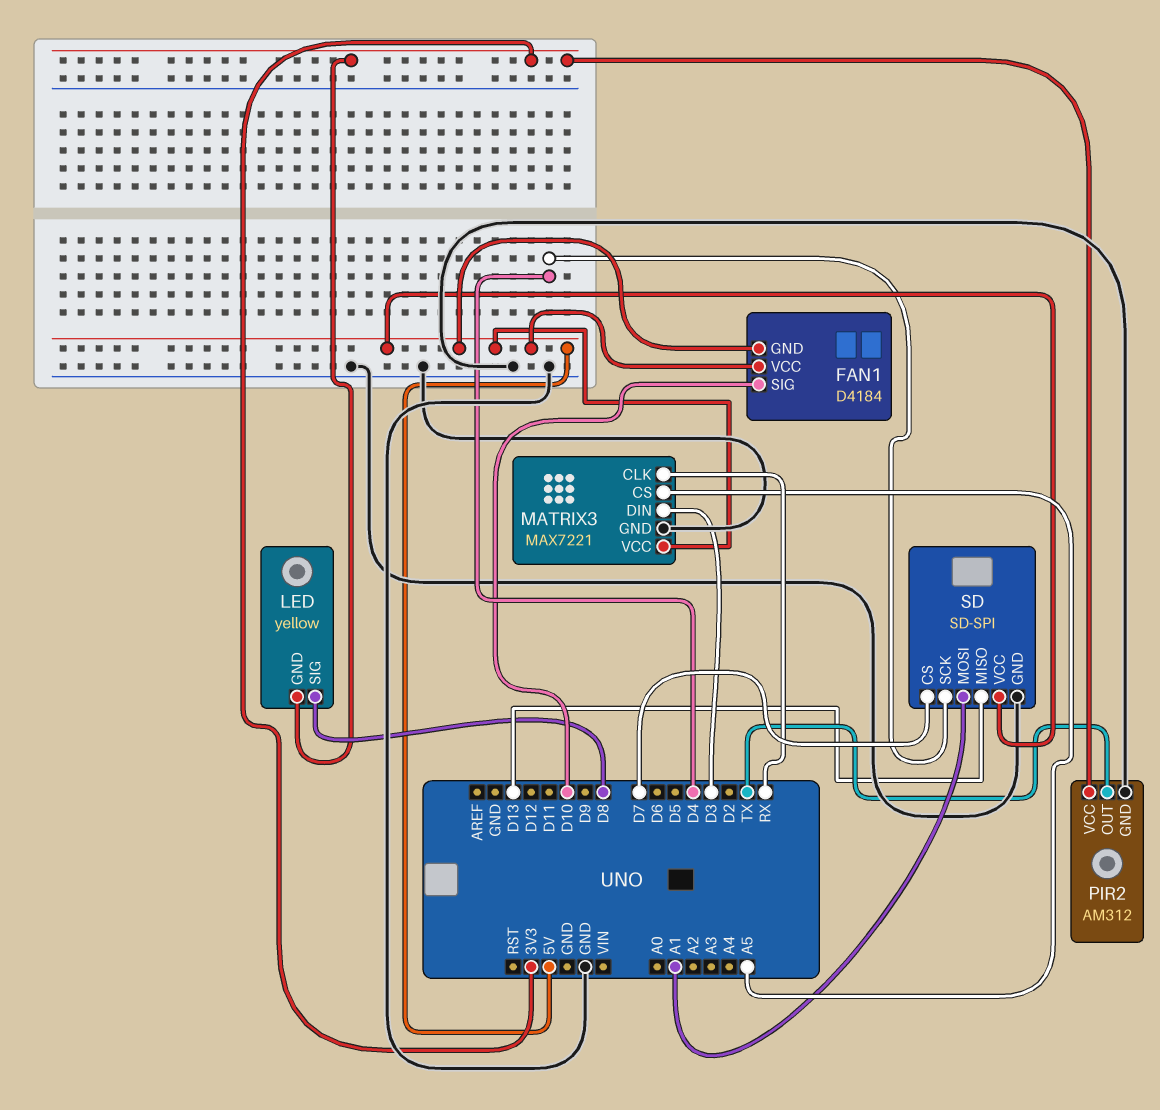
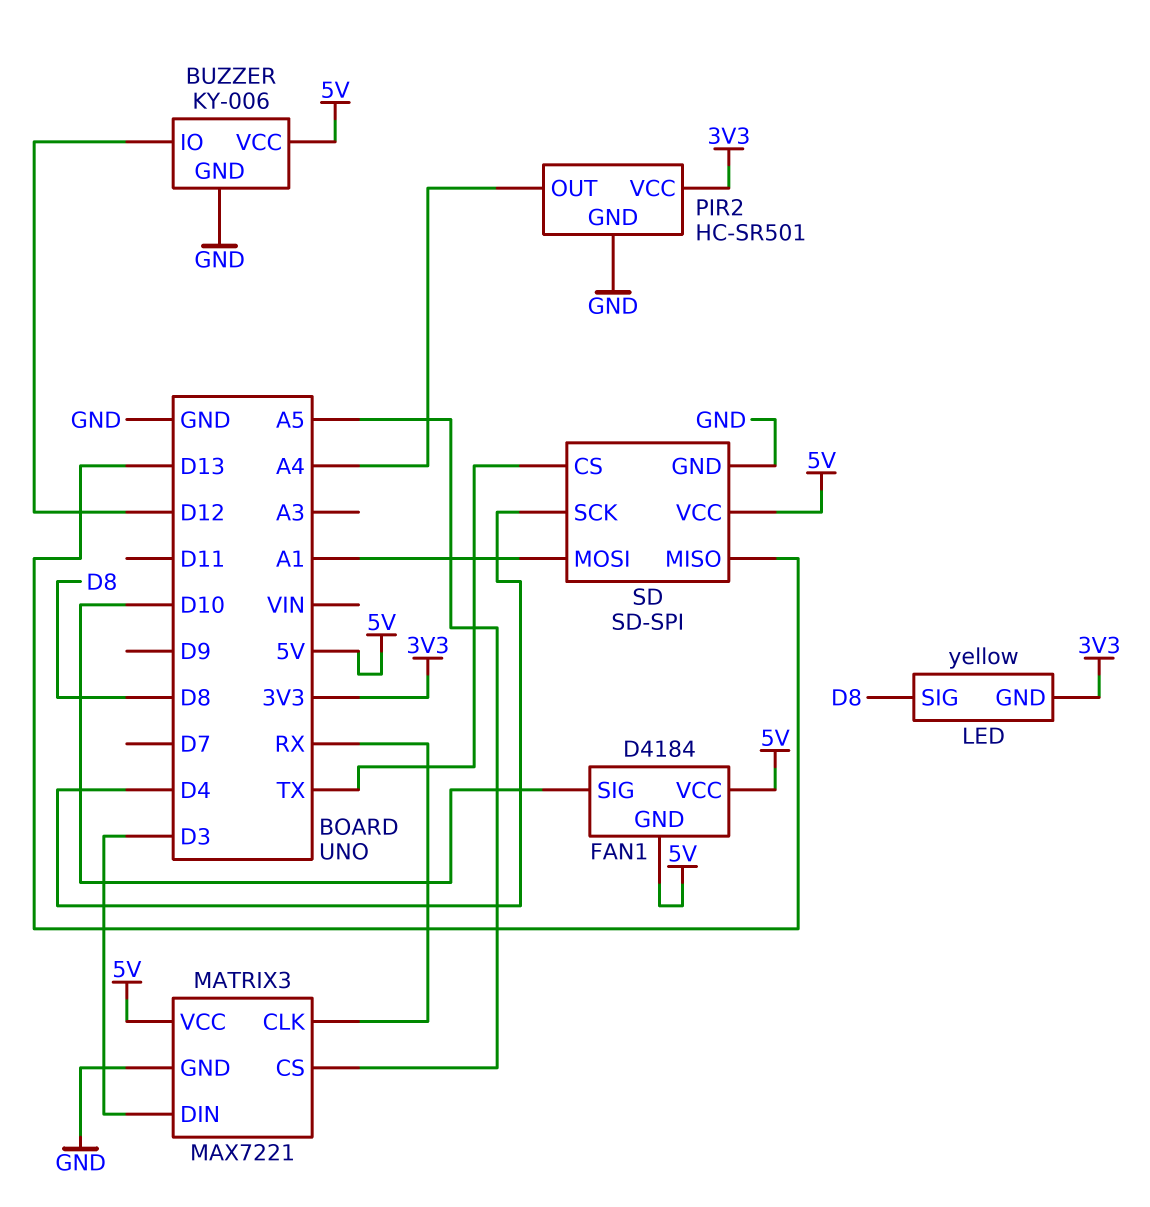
BUZZER: none -> KY-006
BUZZER pin GND: none -> GND
BUZZER pin IO: none -> D12
BUZZER pin VCC: none -> 5V
PIR2: AM312 -> HC-SR501
PIR2 pin OUT: TX -> A4
SD pin CS: D7 -> TX

